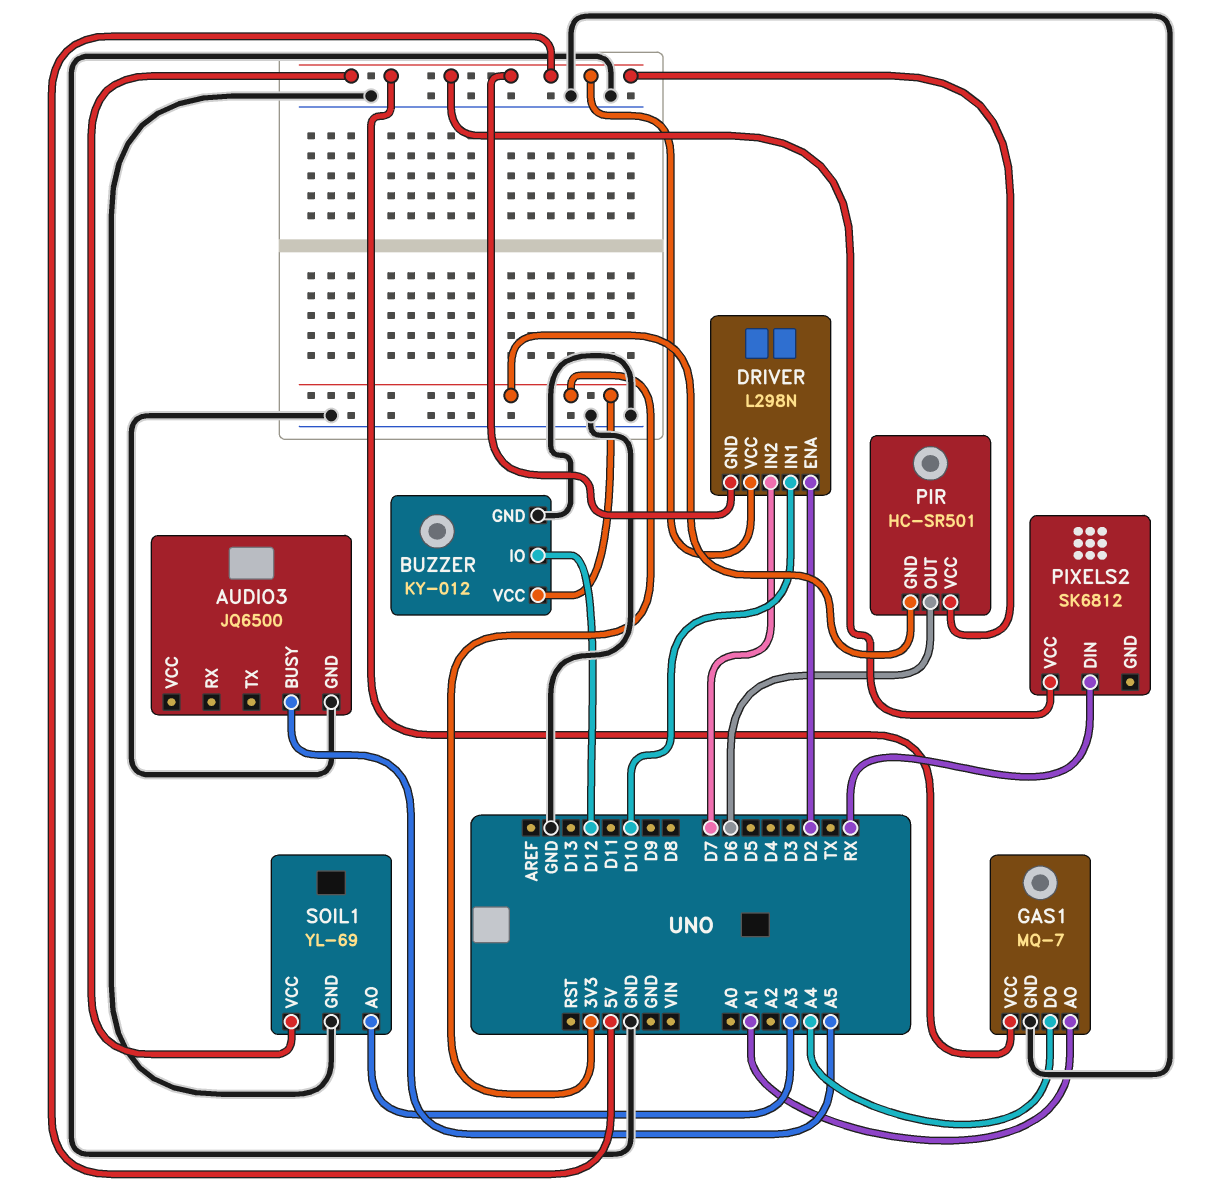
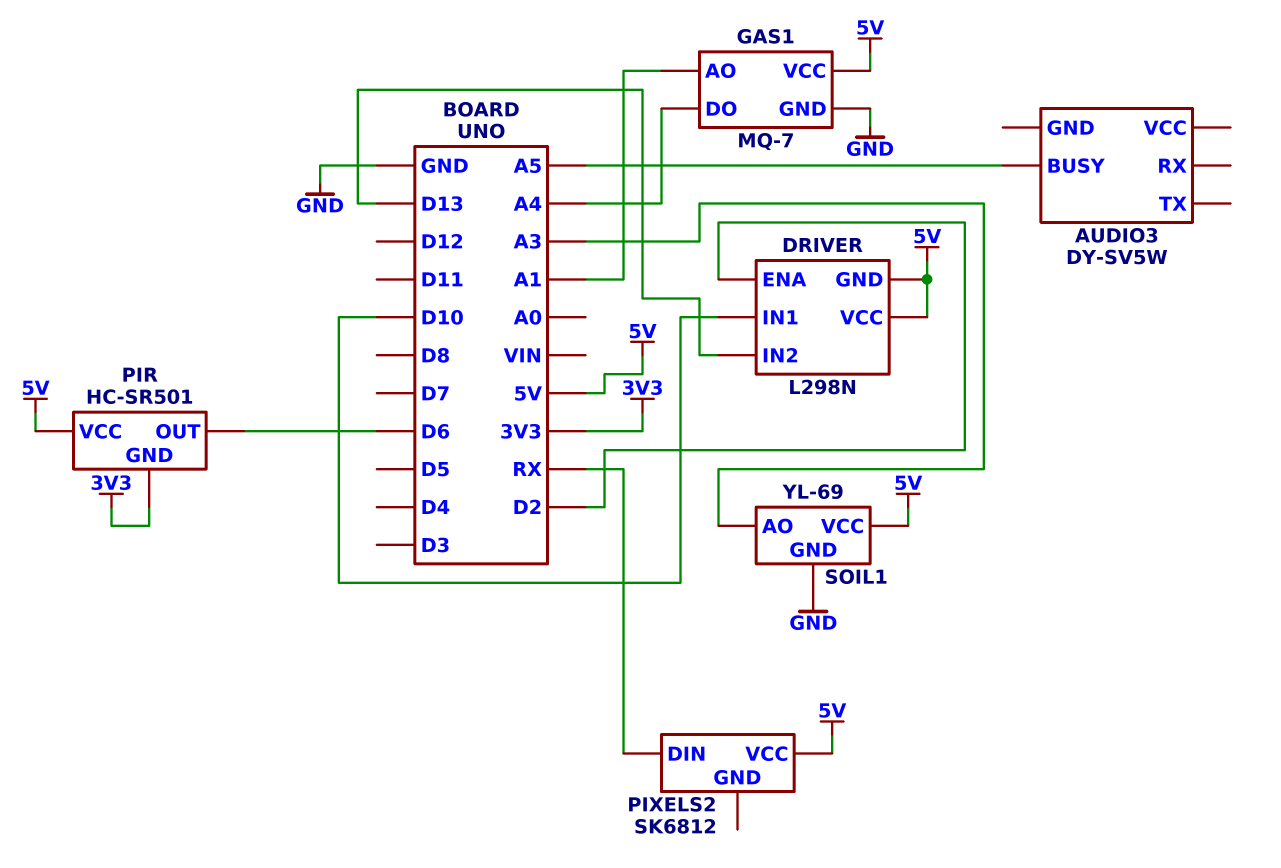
AUDIO3: JQ6500 -> DY-SV5W
AUDIO3 pin GND: GND -> none
BUZZER: KY-012 -> none
BUZZER pin GND: GND -> none
BUZZER pin IO: D12 -> none
BUZZER pin VCC: 3V3 -> none
DRIVER pin IN2: D7 -> D13

